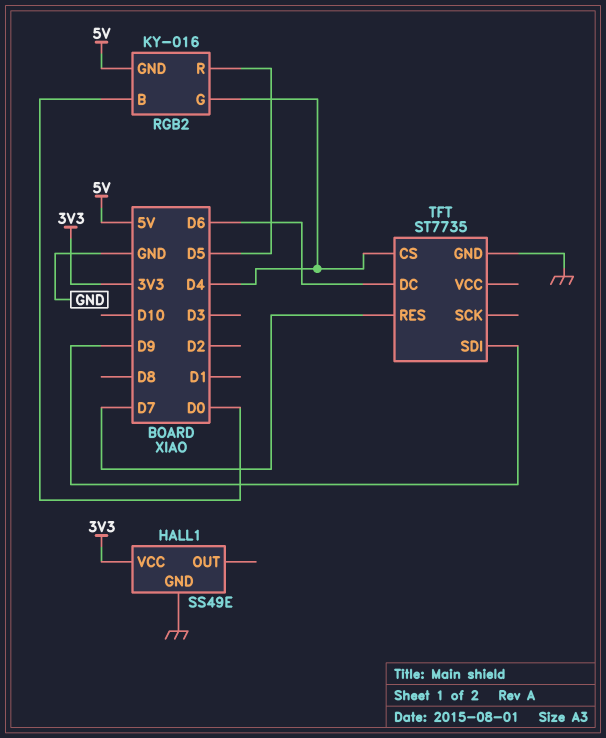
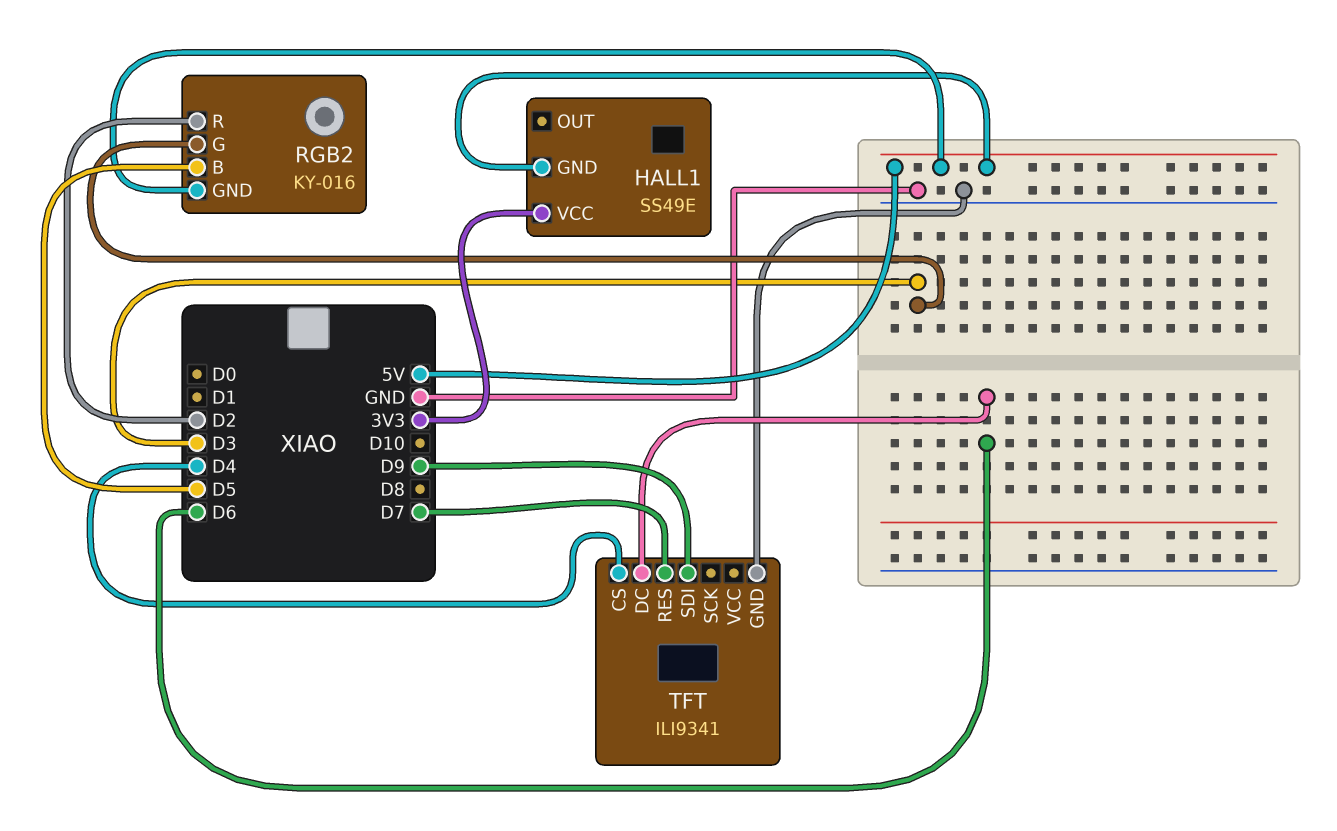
HALL1 pin GND: GND -> 5V
RGB2 pin B: D0 -> D5
RGB2 pin G: D4 -> D3
RGB2 pin R: D5 -> D2
TFT: ST7735 -> ILI9341

